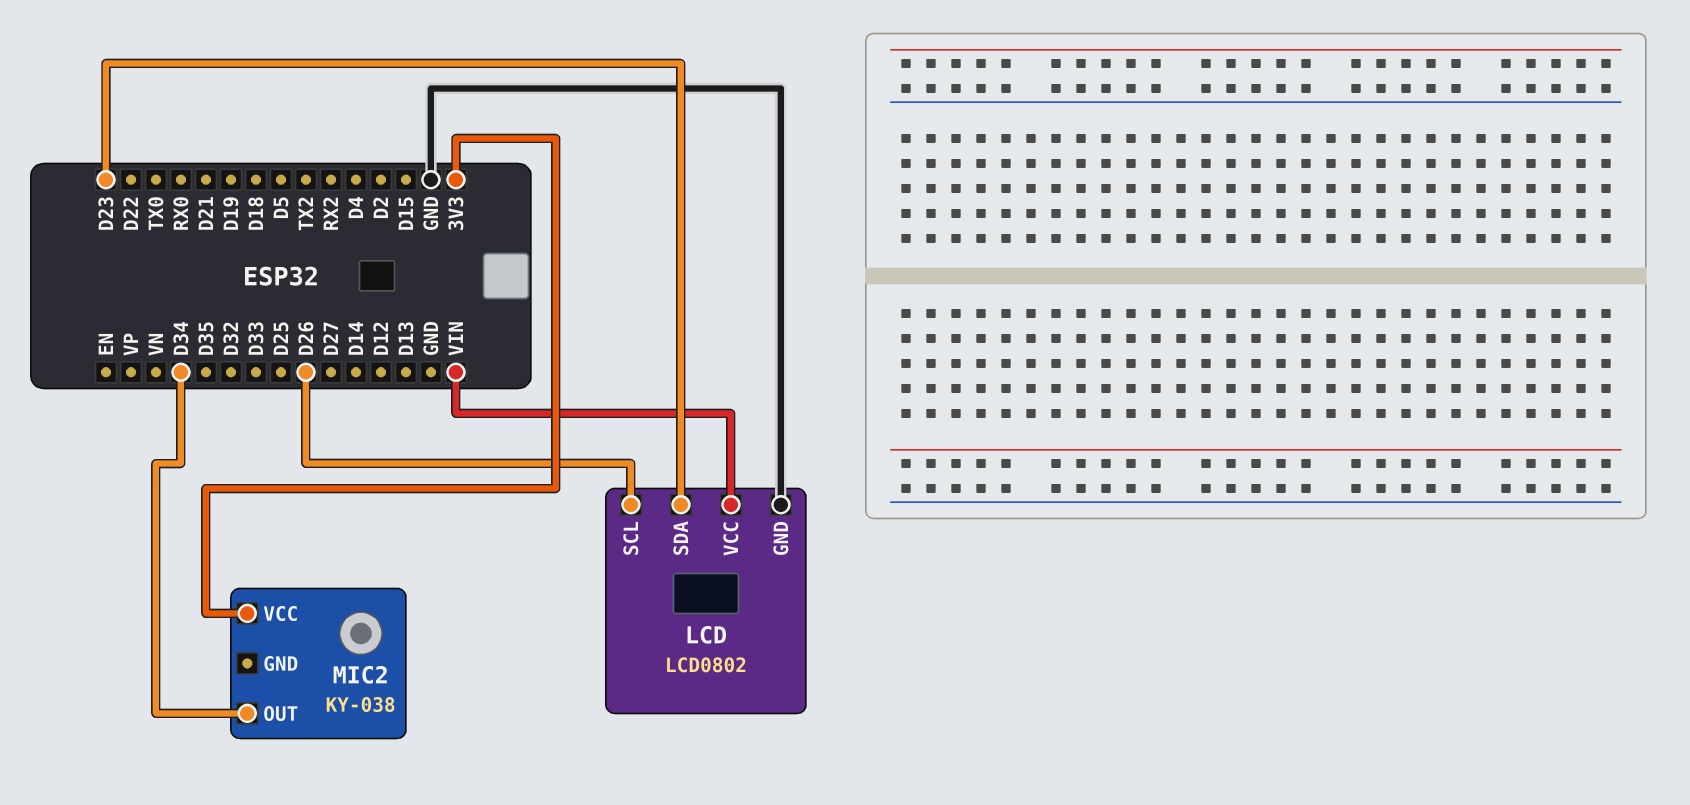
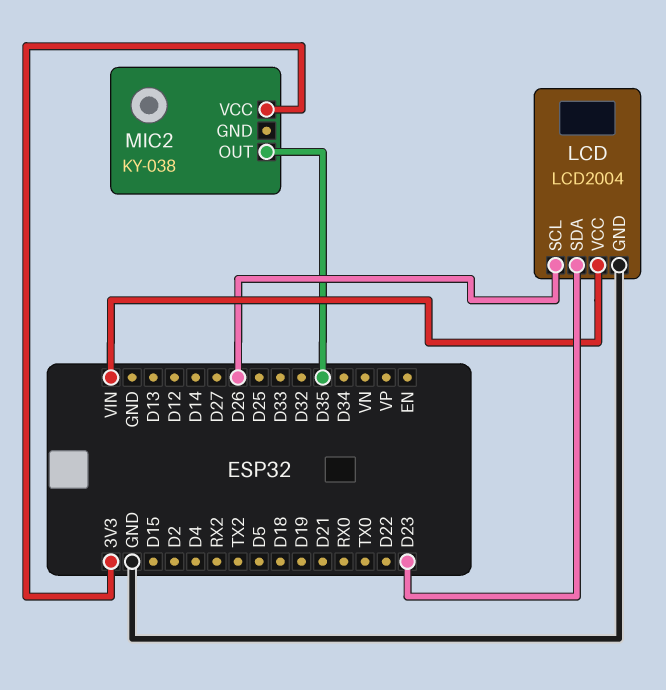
LCD: LCD0802 -> LCD2004
MIC2 pin OUT: D34 -> D35

